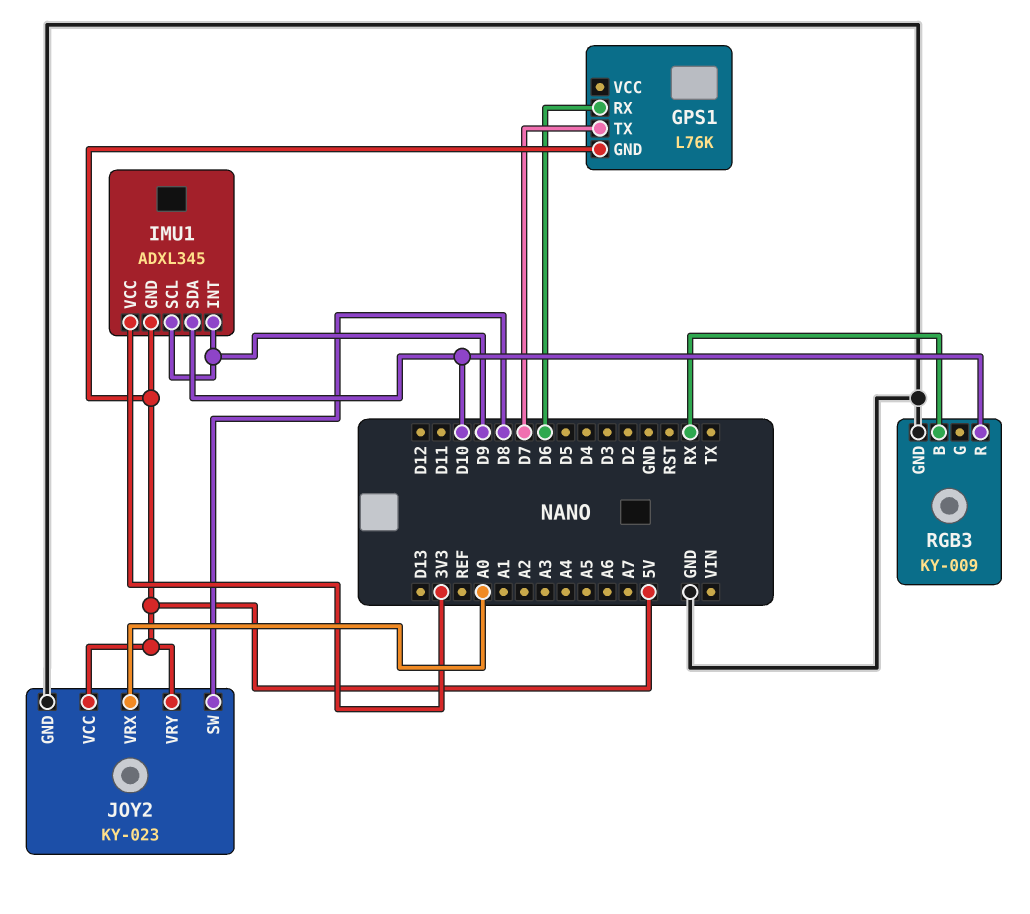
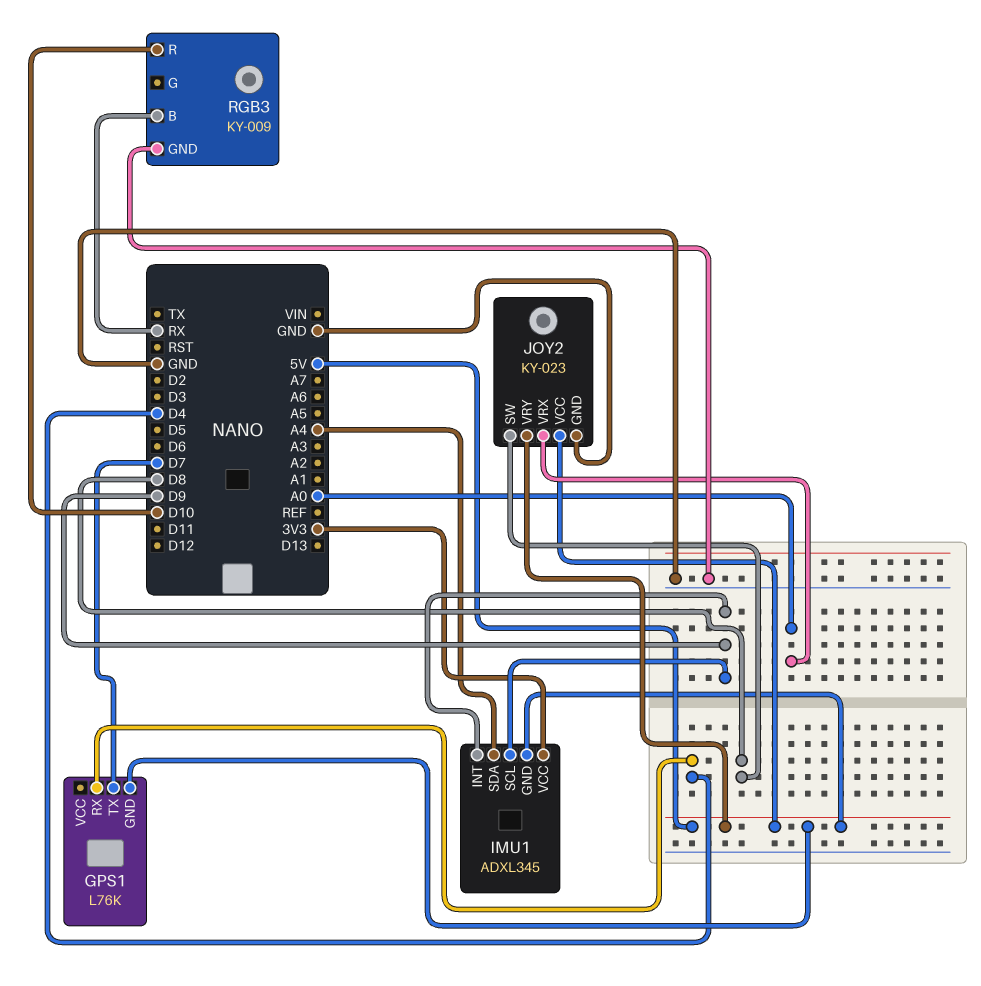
GPS1 pin RX: D6 -> D4
IMU1 pin SDA: D10 -> A4

